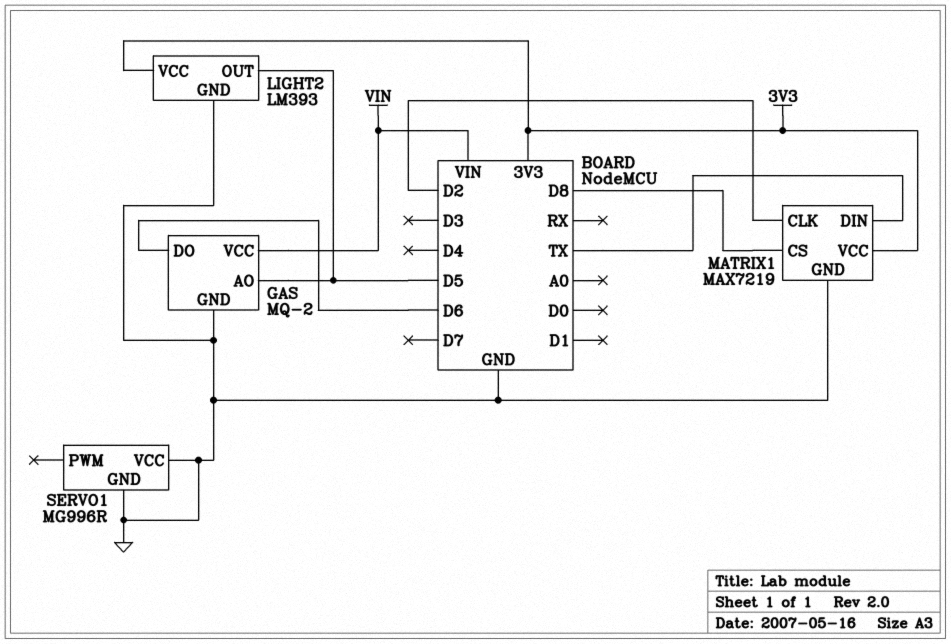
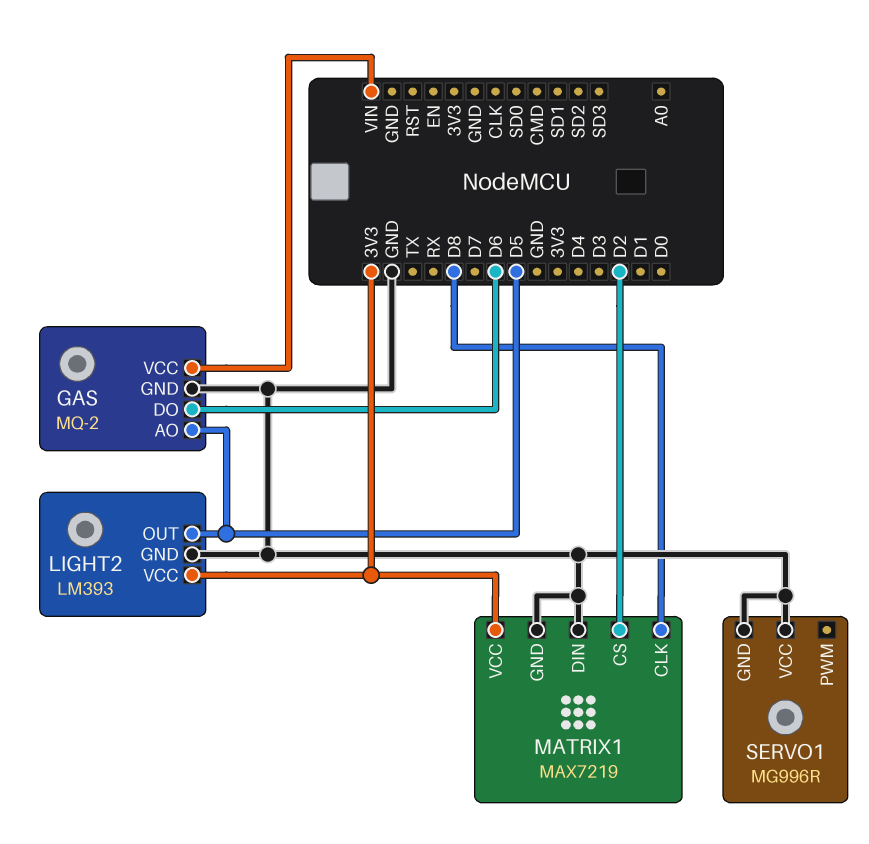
MATRIX1 pin CLK: D2 -> D8
MATRIX1 pin CS: D8 -> D2
MATRIX1 pin DIN: TX -> GND

